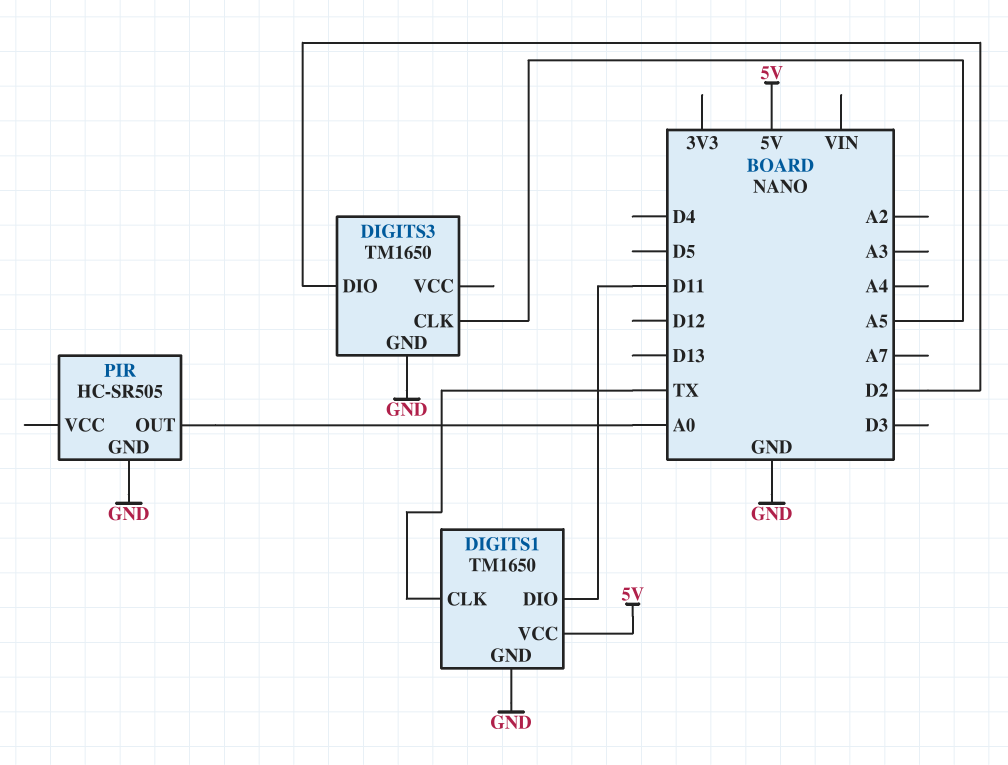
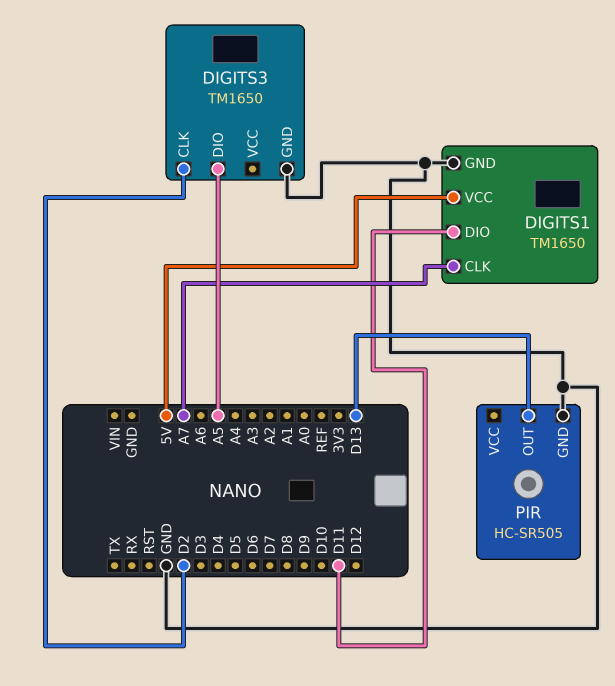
DIGITS1 pin CLK: TX -> A7
DIGITS3 pin CLK: A5 -> D2
DIGITS3 pin DIO: D2 -> A5
PIR pin OUT: A0 -> D13

